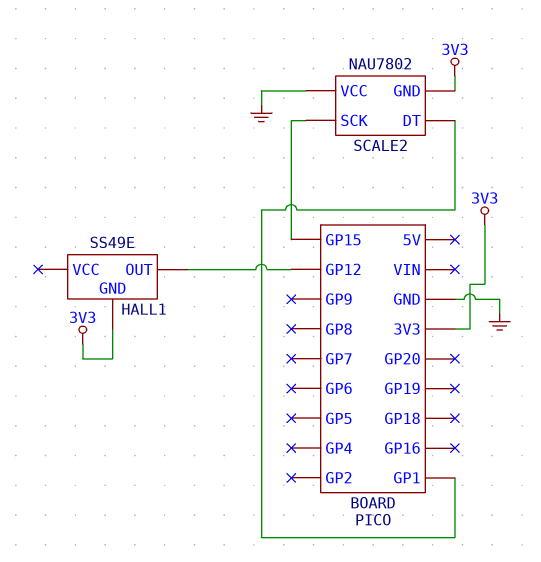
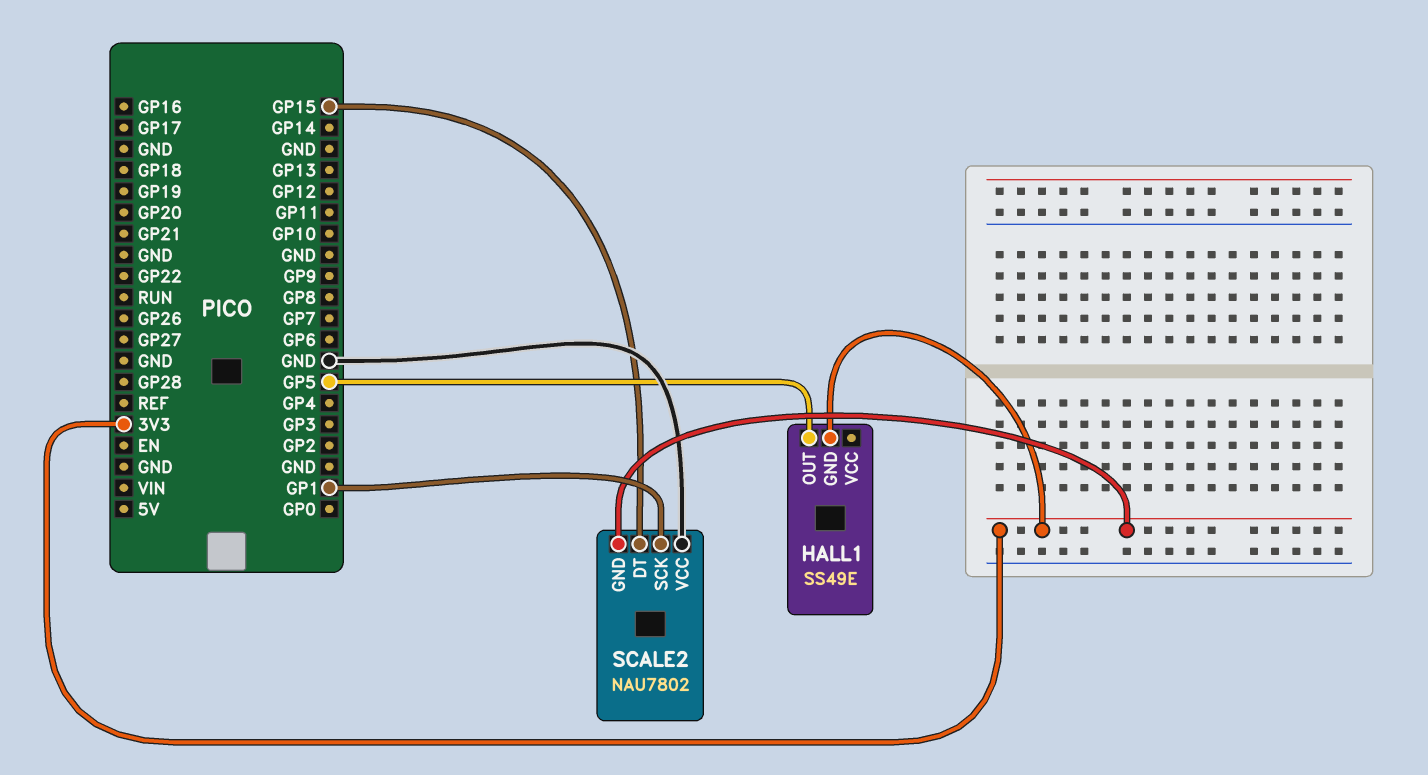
HALL1 pin OUT: GP12 -> GP5
SCALE2 pin DT: GP1 -> GP15
SCALE2 pin SCK: GP15 -> GP1

